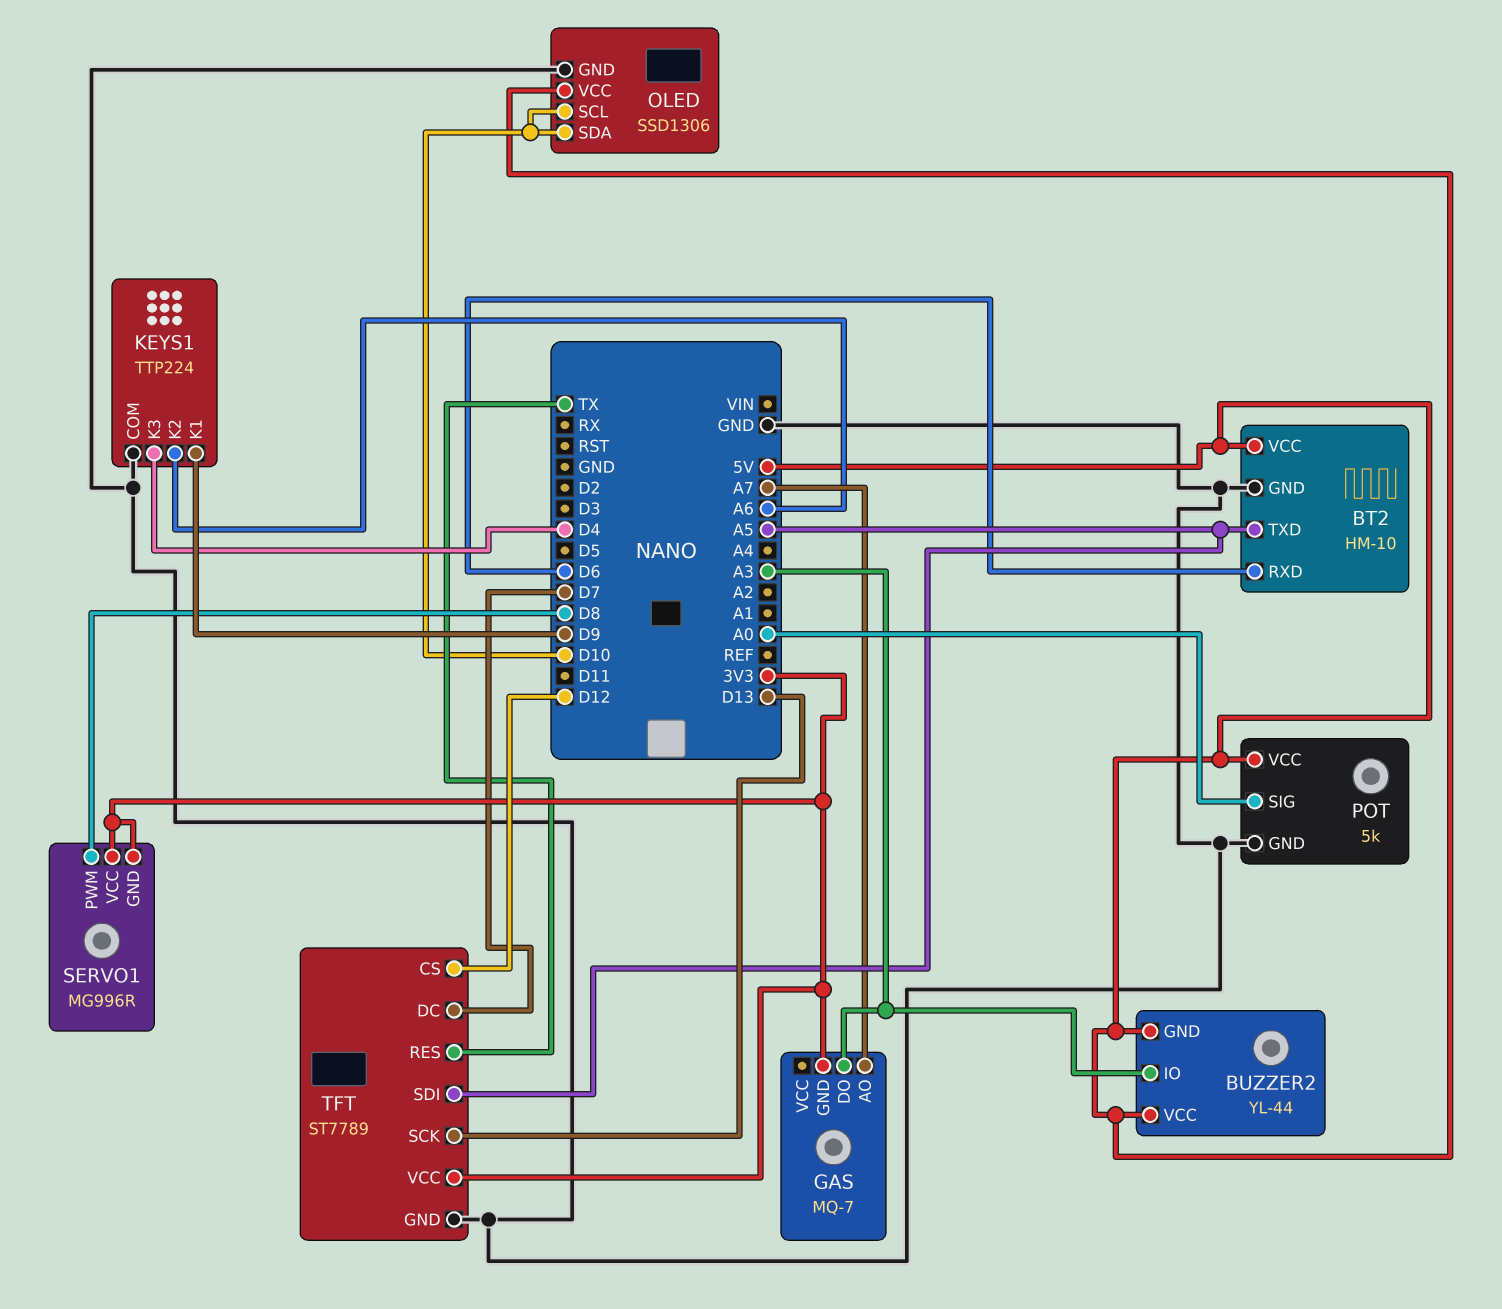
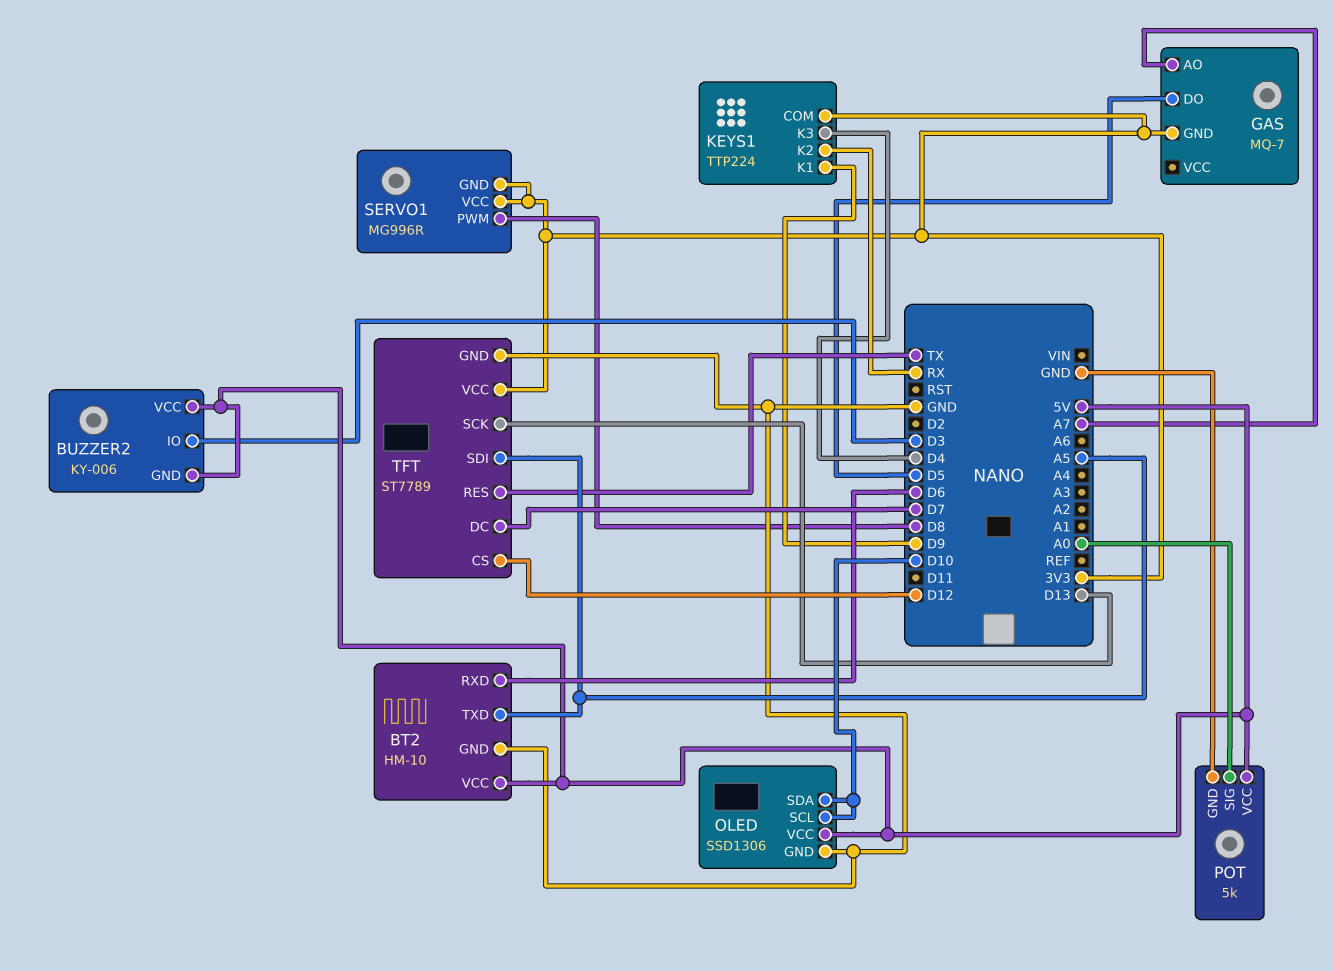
BUZZER2: YL-44 -> KY-006
BUZZER2 pin IO: A3 -> D3
GAS pin DO: A3 -> D5
KEYS1 pin COM: GND -> 3V3
KEYS1 pin K2: A6 -> RX

